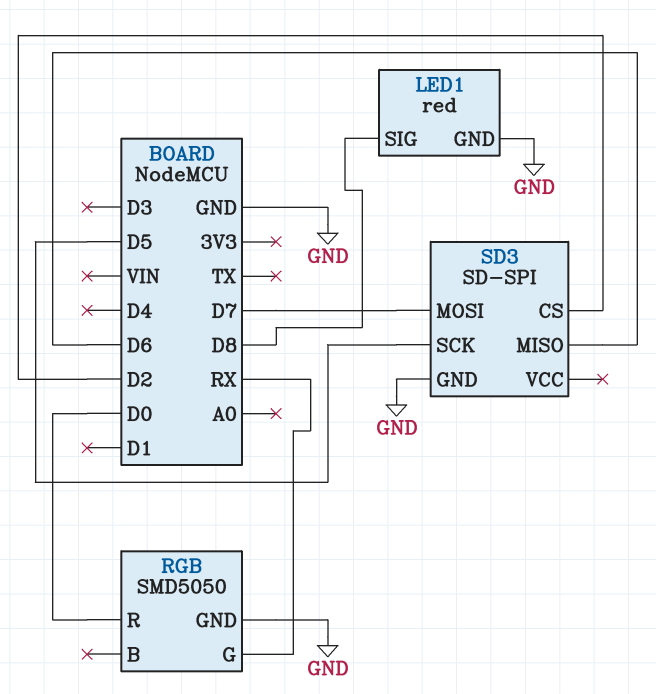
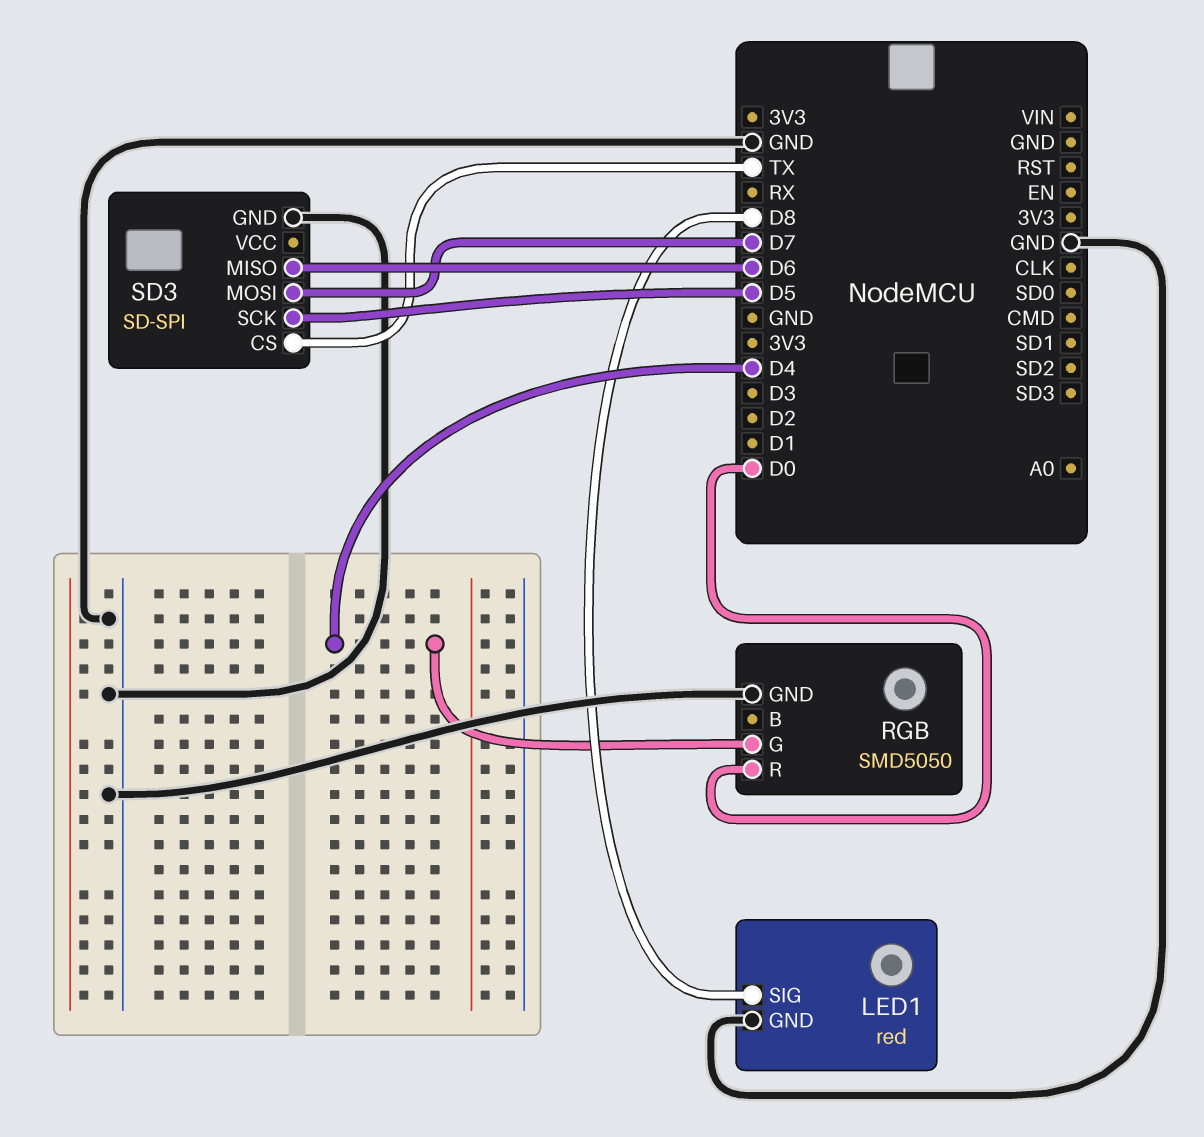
RGB pin G: RX -> D4
SD3 pin CS: D2 -> TX

